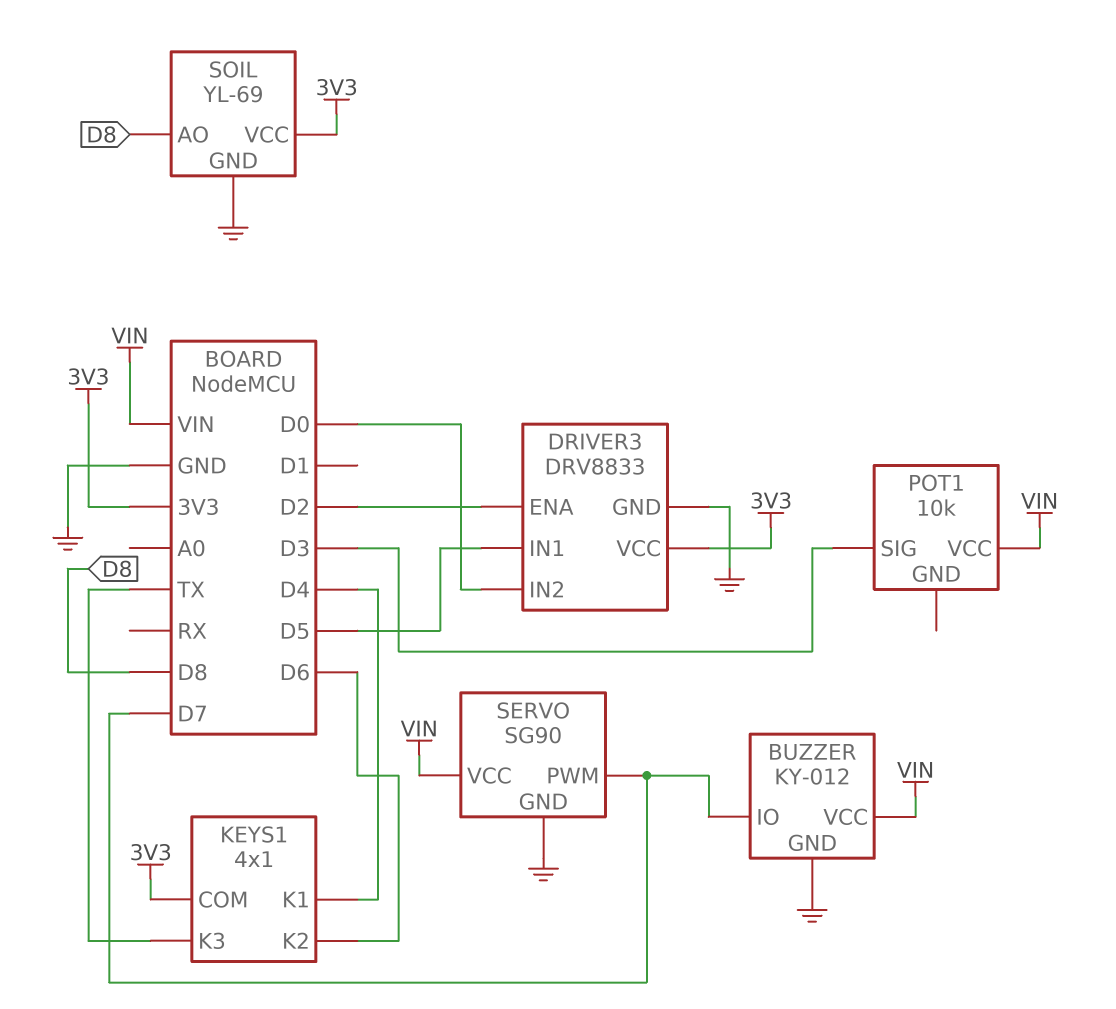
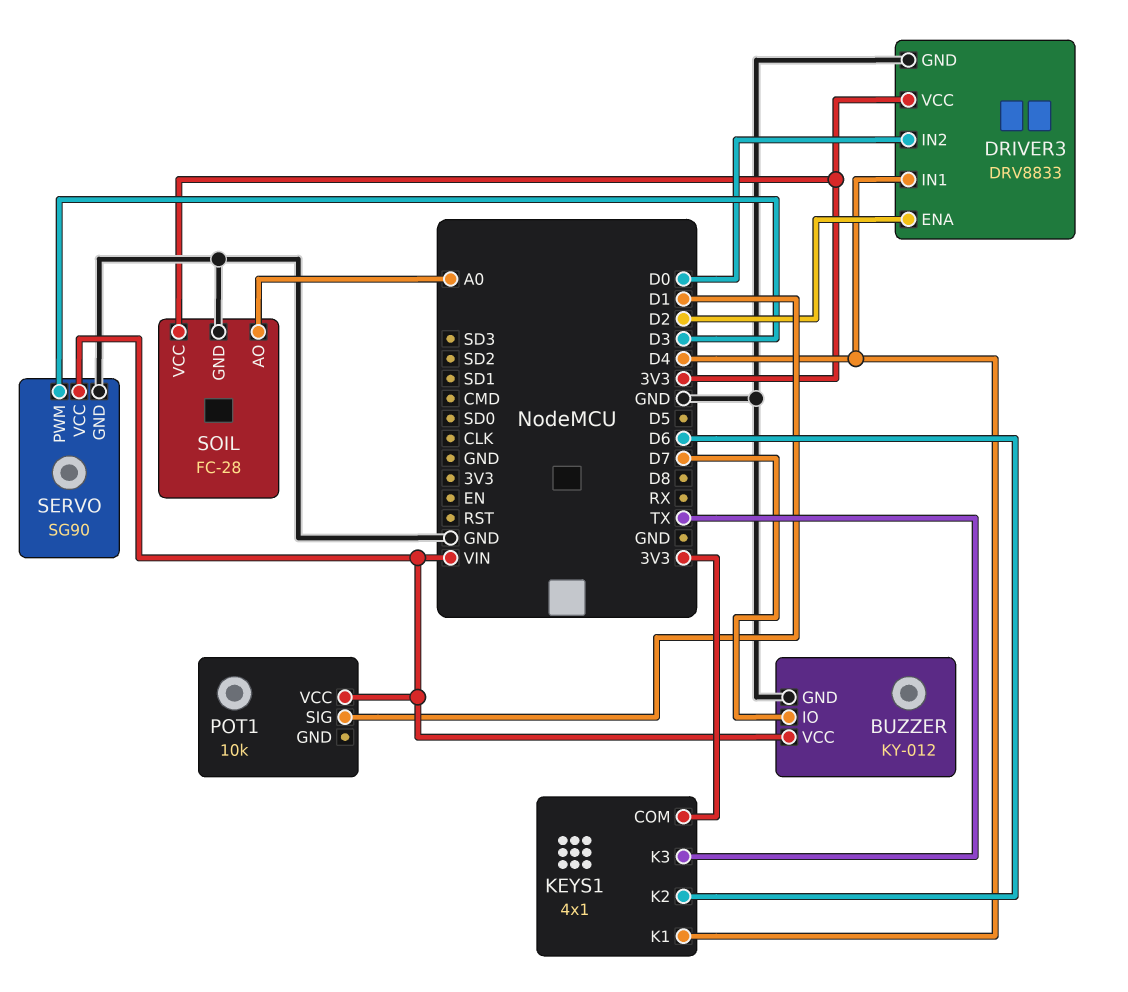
DRIVER3 pin IN1: D5 -> D4
POT1 pin SIG: D3 -> D1
SERVO pin PWM: D7 -> D3
SOIL: YL-69 -> FC-28
SOIL pin AO: D8 -> A0

